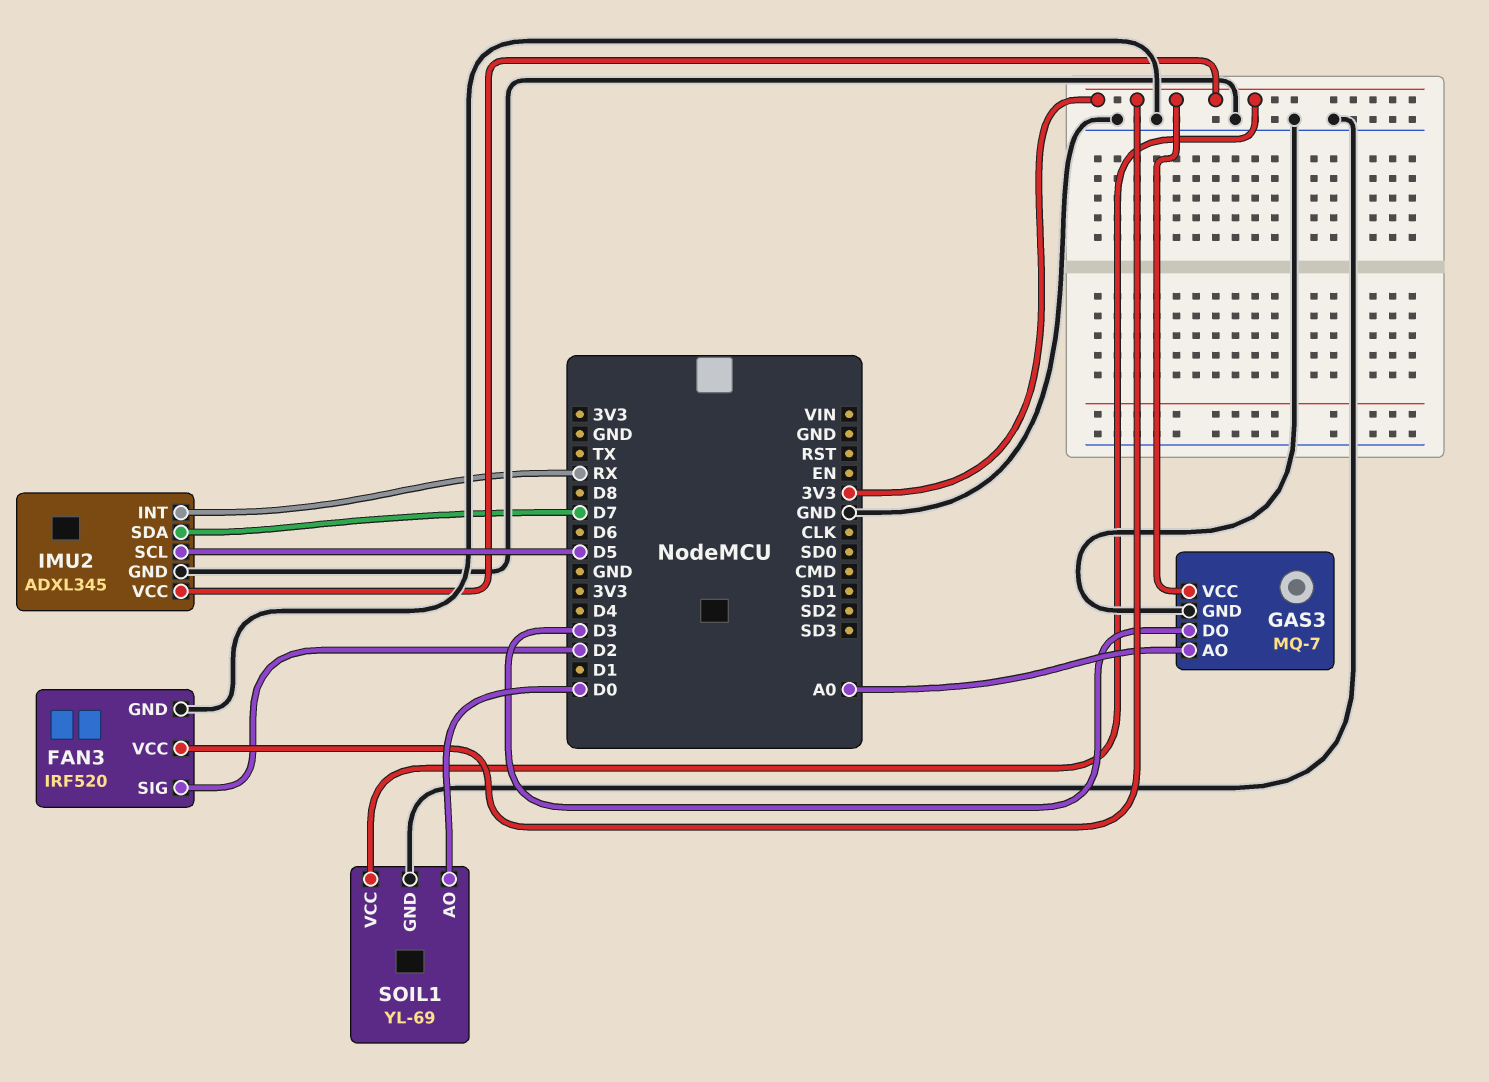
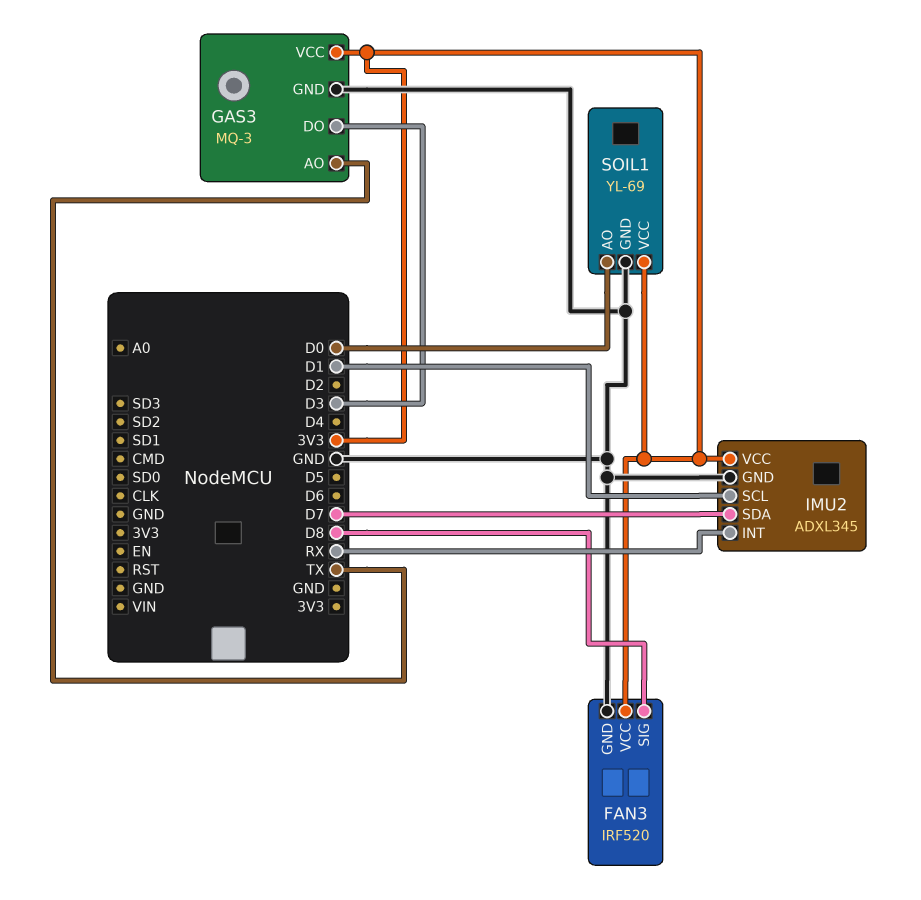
FAN3 pin SIG: D2 -> D8
GAS3: MQ-7 -> MQ-3
GAS3 pin AO: A0 -> TX
IMU2 pin SCL: D5 -> D1

